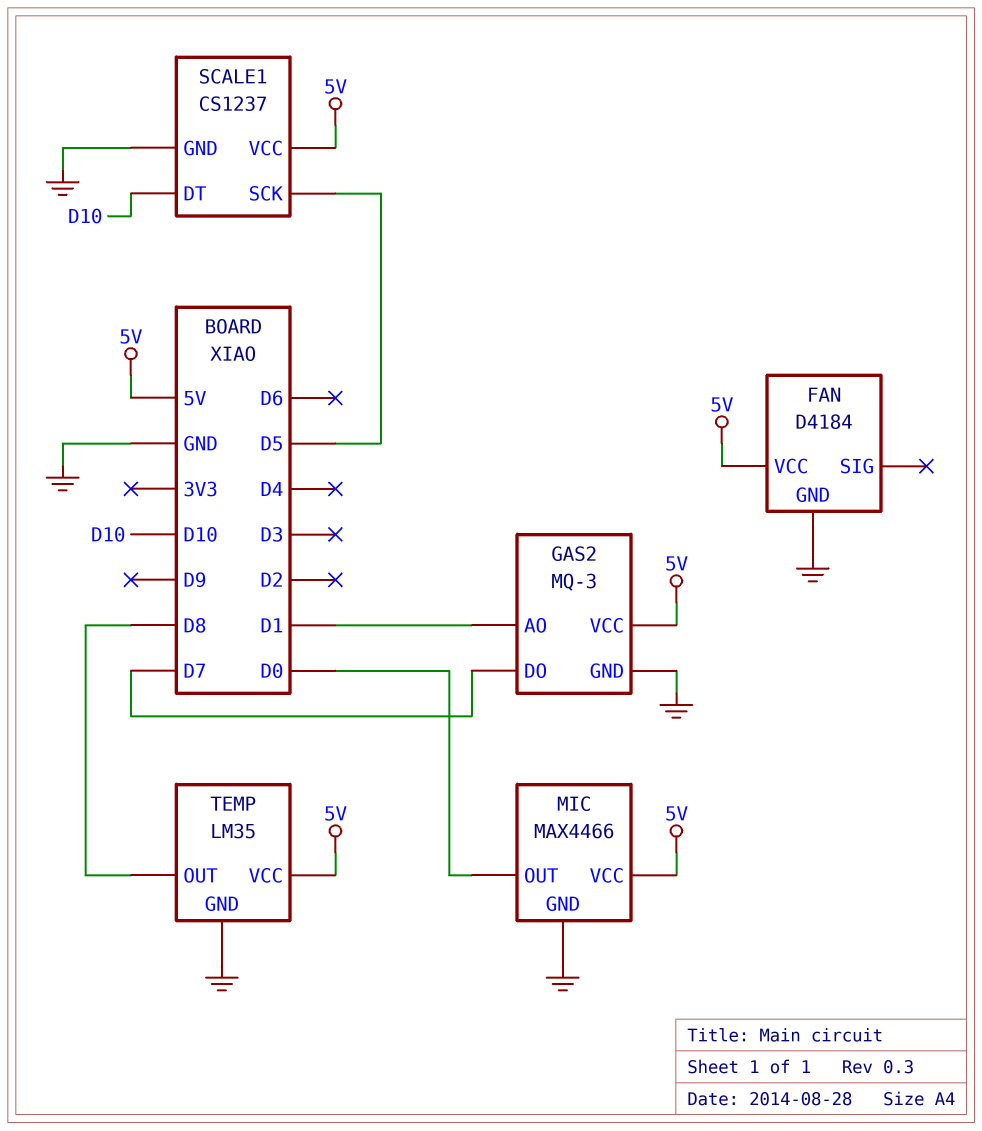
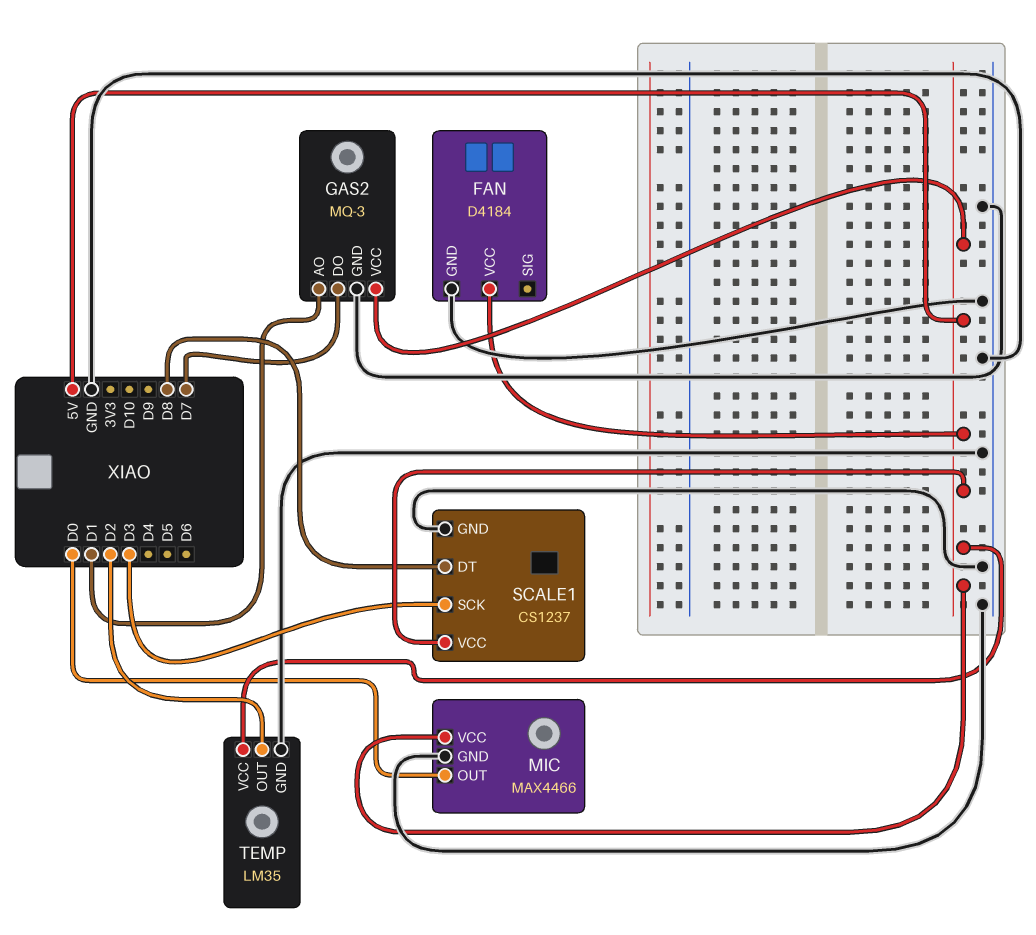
SCALE1 pin DT: D10 -> D8
SCALE1 pin SCK: D5 -> D3
TEMP pin OUT: D8 -> D2

